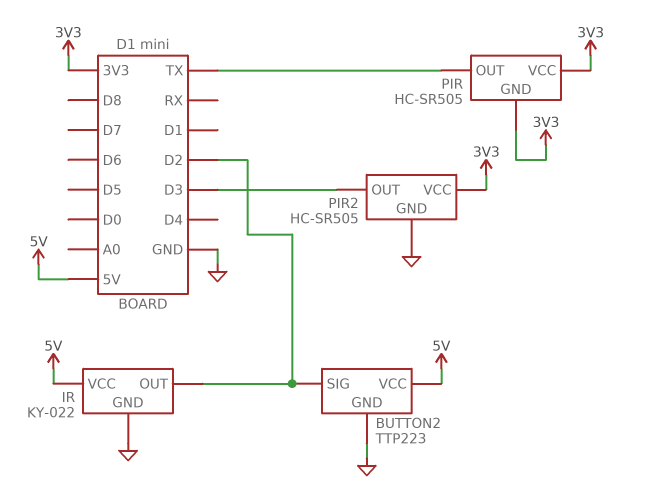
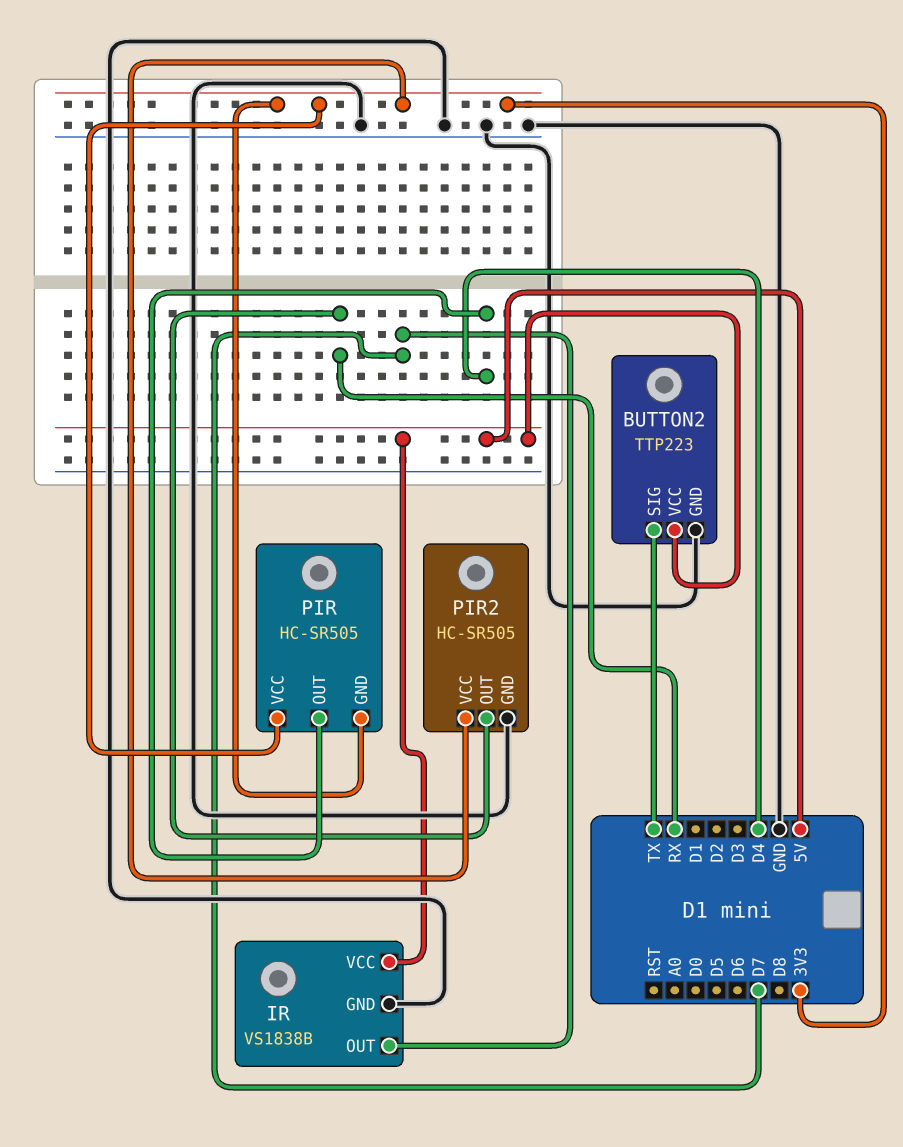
BUTTON2 pin SIG: D2 -> TX
IR: KY-022 -> VS1838B
IR pin OUT: D2 -> D7
PIR pin OUT: TX -> D4
PIR2 pin OUT: D3 -> RX

